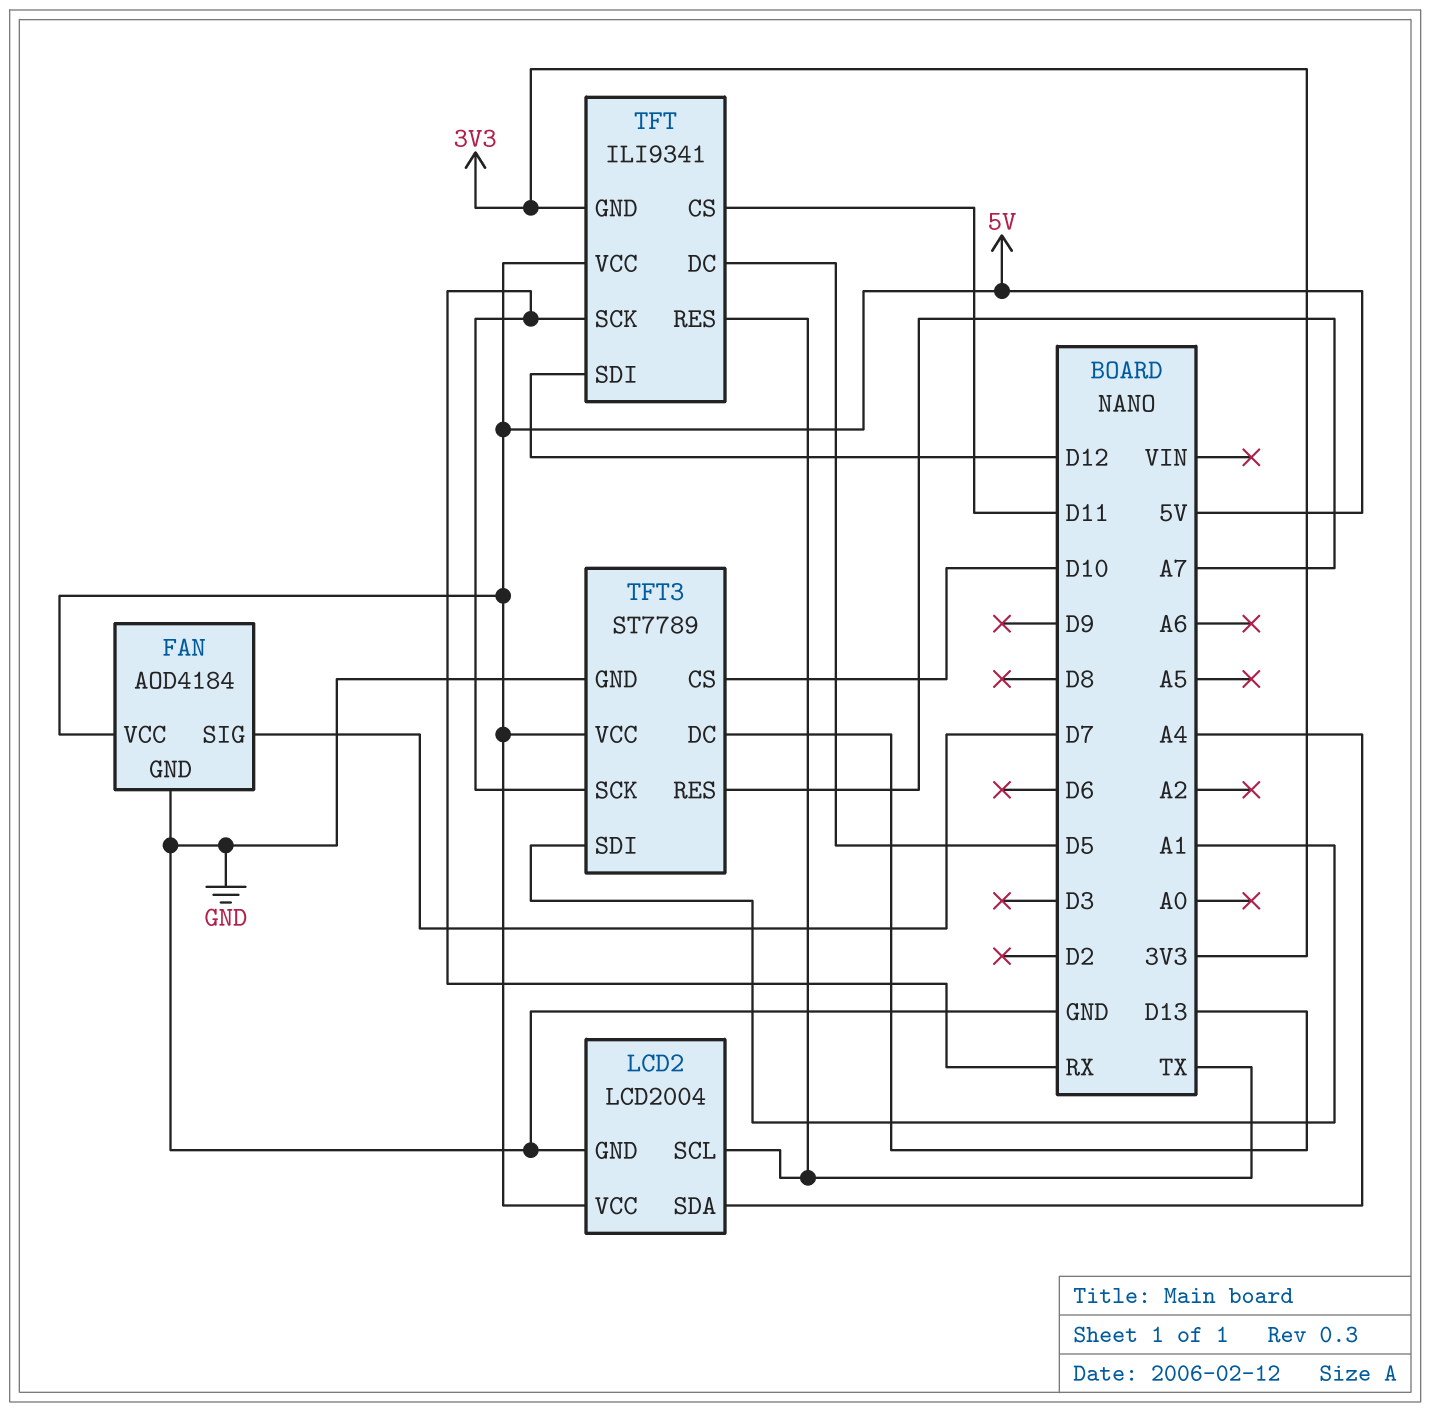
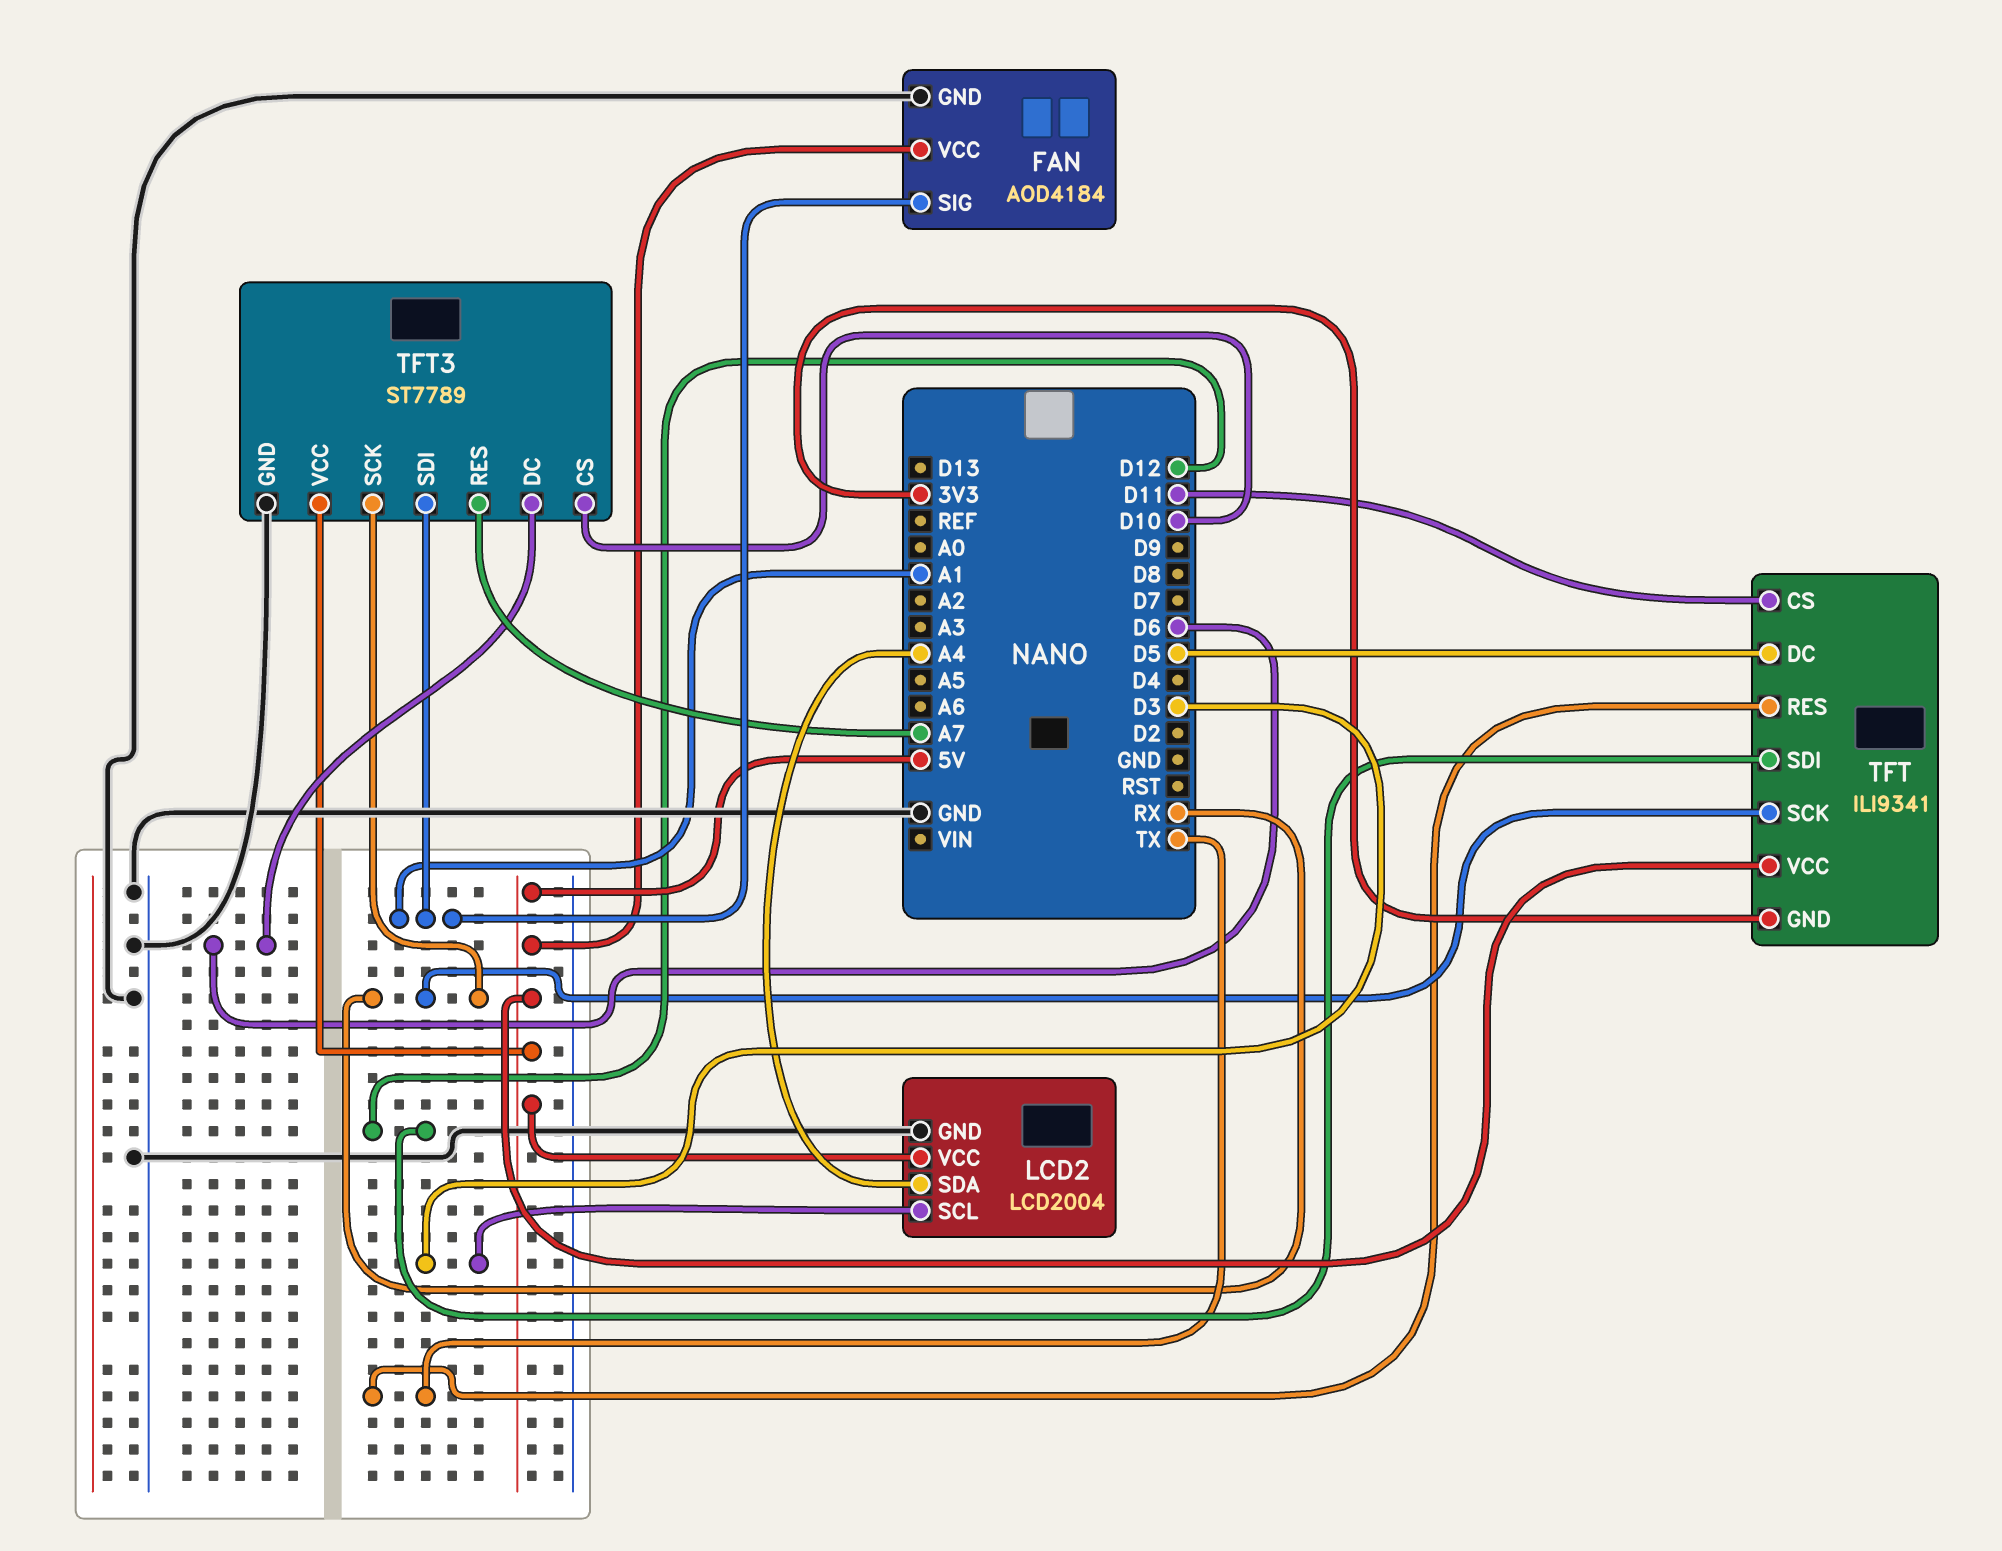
FAN pin SIG: D7 -> A1
LCD2 pin SCL: TX -> D3
TFT3 pin DC: D13 -> D6

